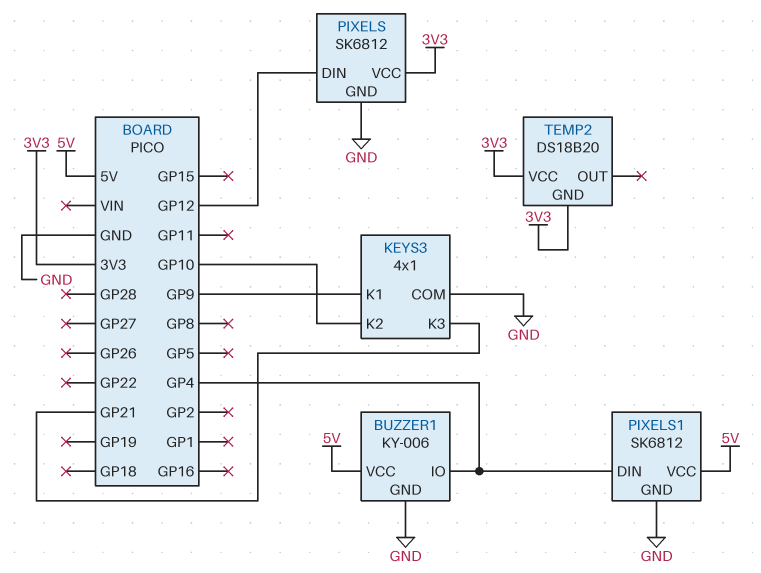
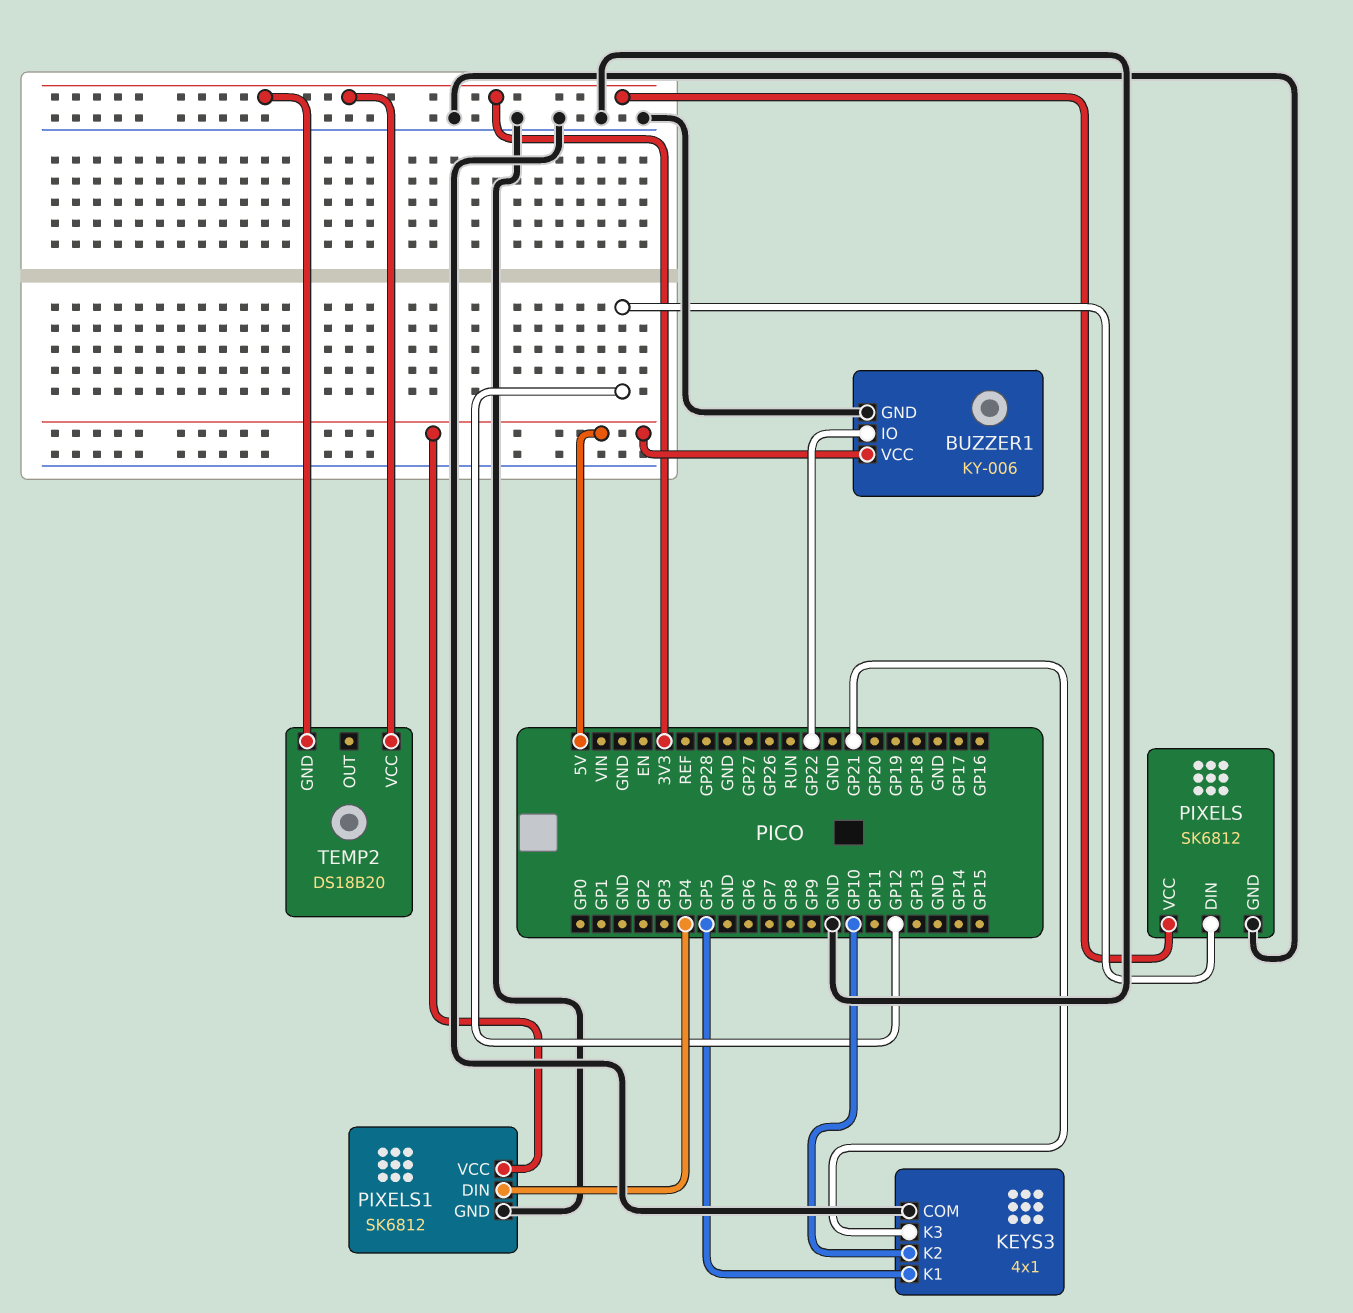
BUZZER1 pin IO: GP4 -> GP22
KEYS3 pin K1: GP9 -> GP5

